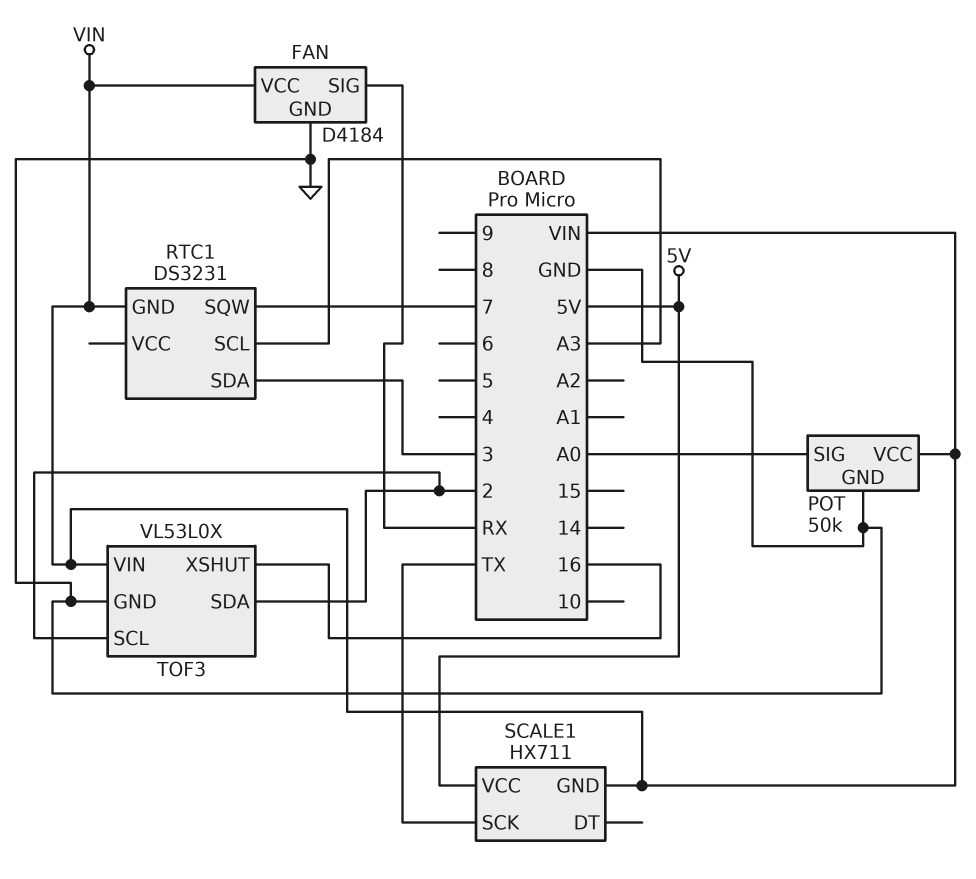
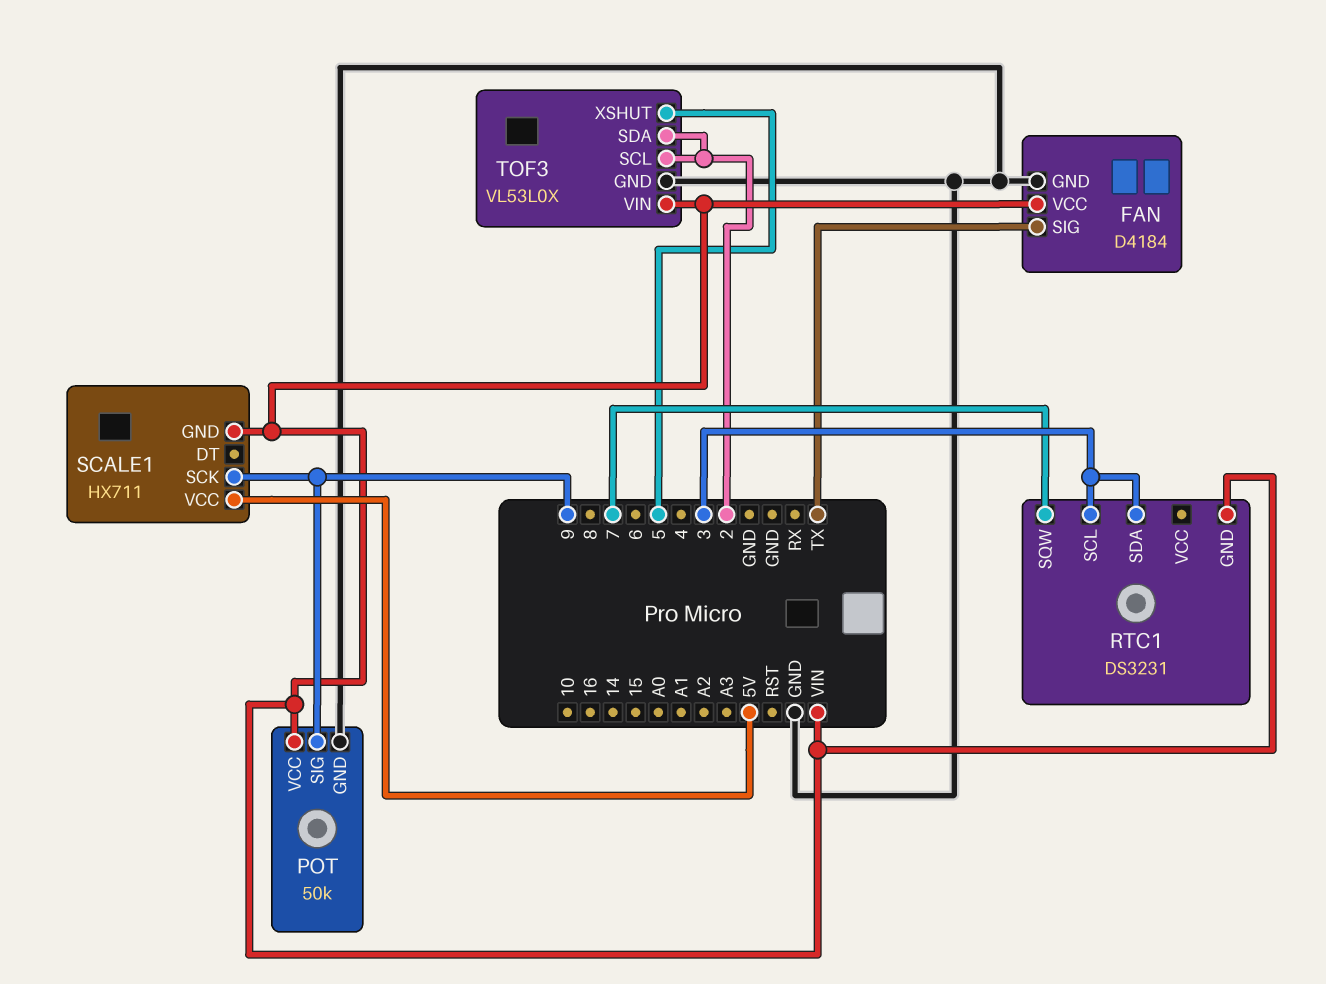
FAN pin SIG: RX -> TX
POT pin SIG: A0 -> 9
RTC1 pin SCL: A3 -> 3
SCALE1 pin SCK: TX -> 9
TOF3 pin XSHUT: 16 -> 5

